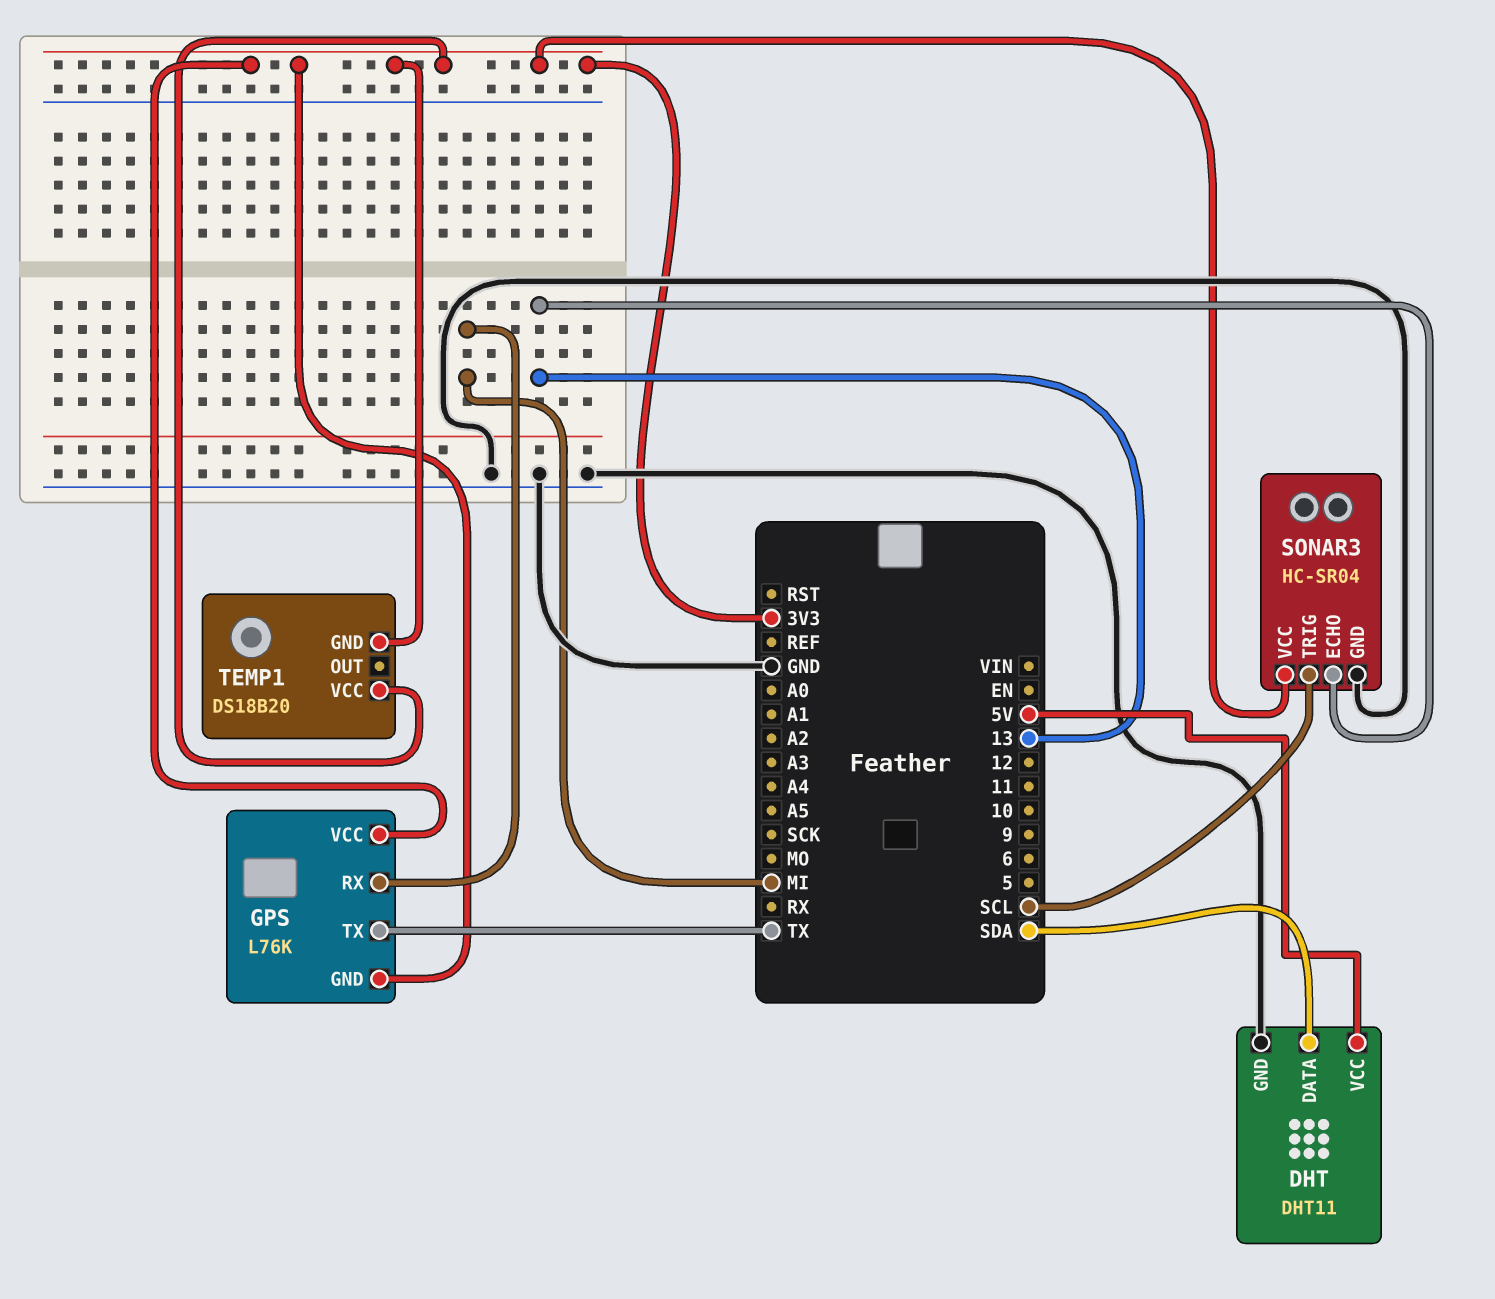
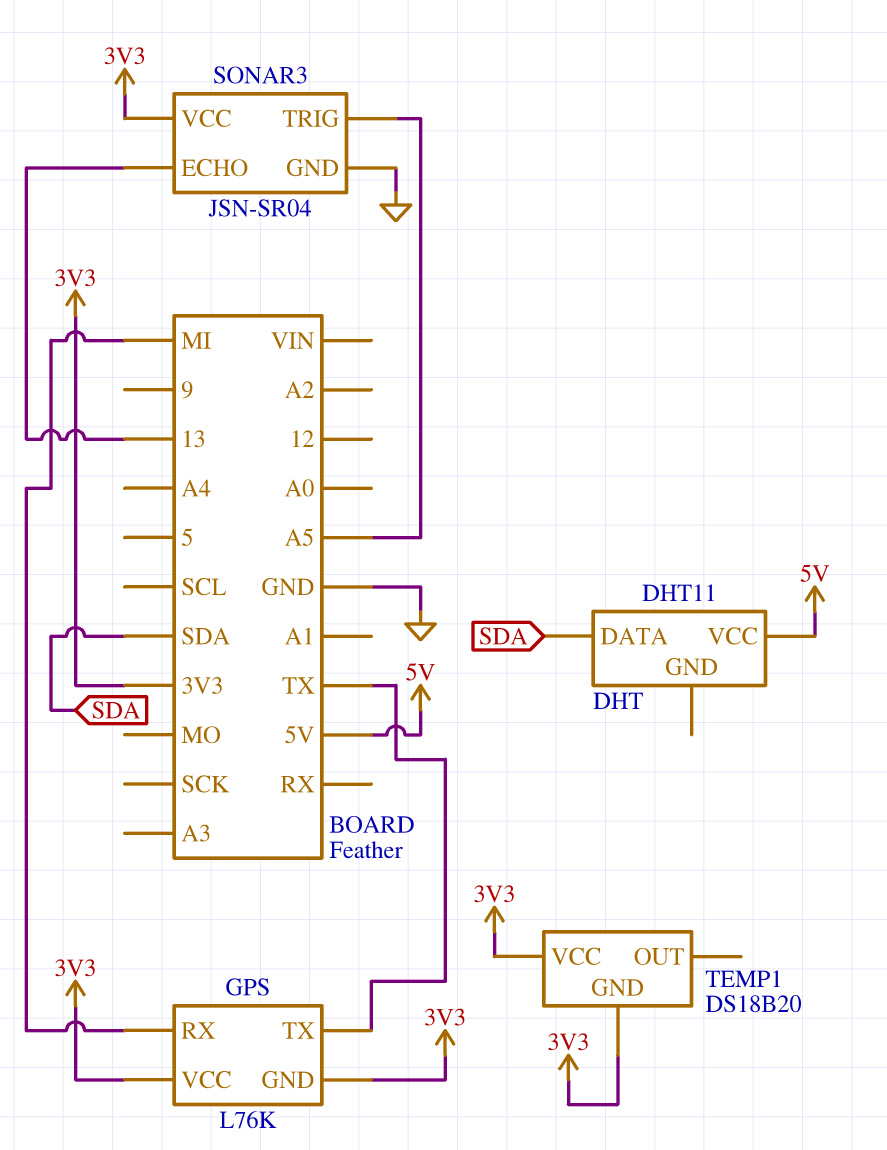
DHT pin GND: GND -> none
SONAR3: HC-SR04 -> JSN-SR04
SONAR3 pin TRIG: SCL -> A5

